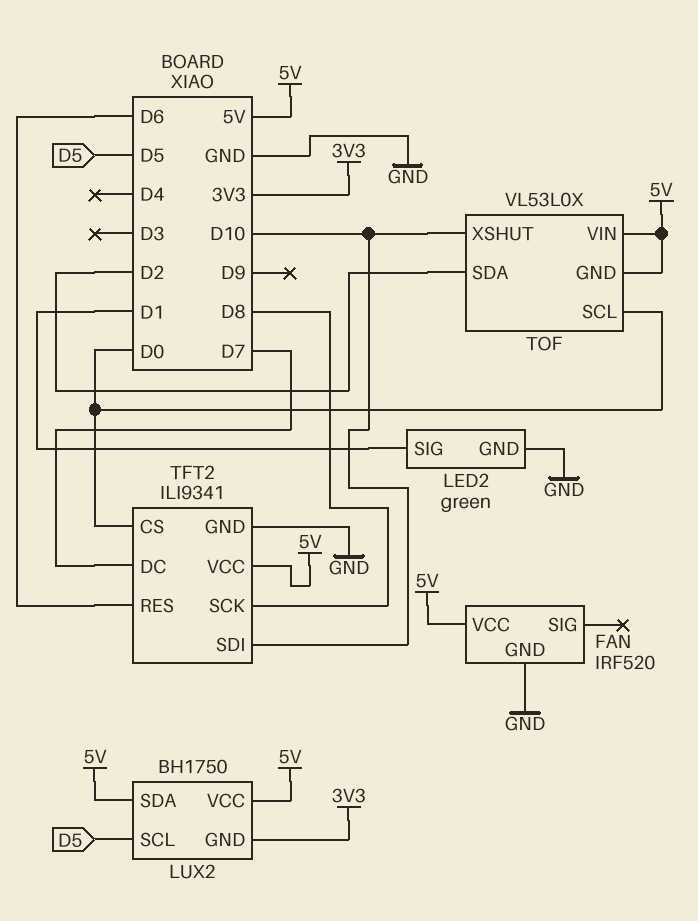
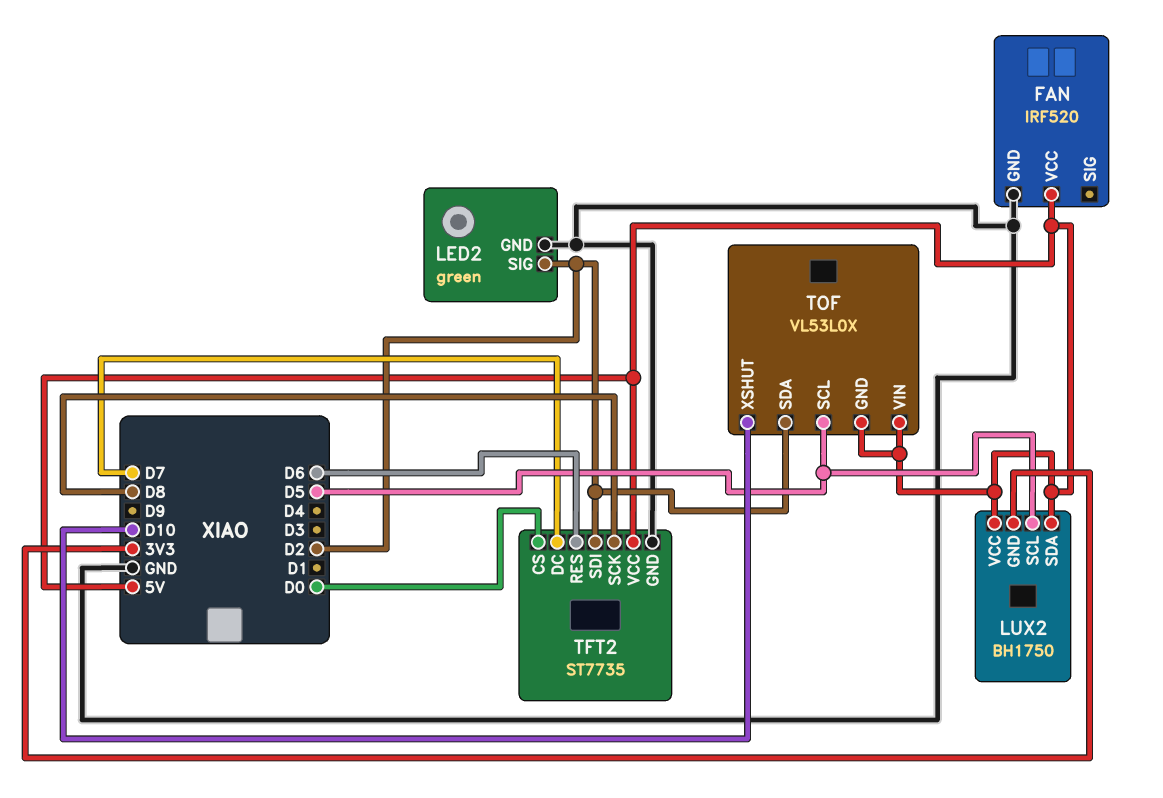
LED2 pin SIG: D1 -> D2
TFT2: ILI9341 -> ST7735
TFT2 pin SDI: D10 -> D2
TOF pin SCL: D0 -> D5

